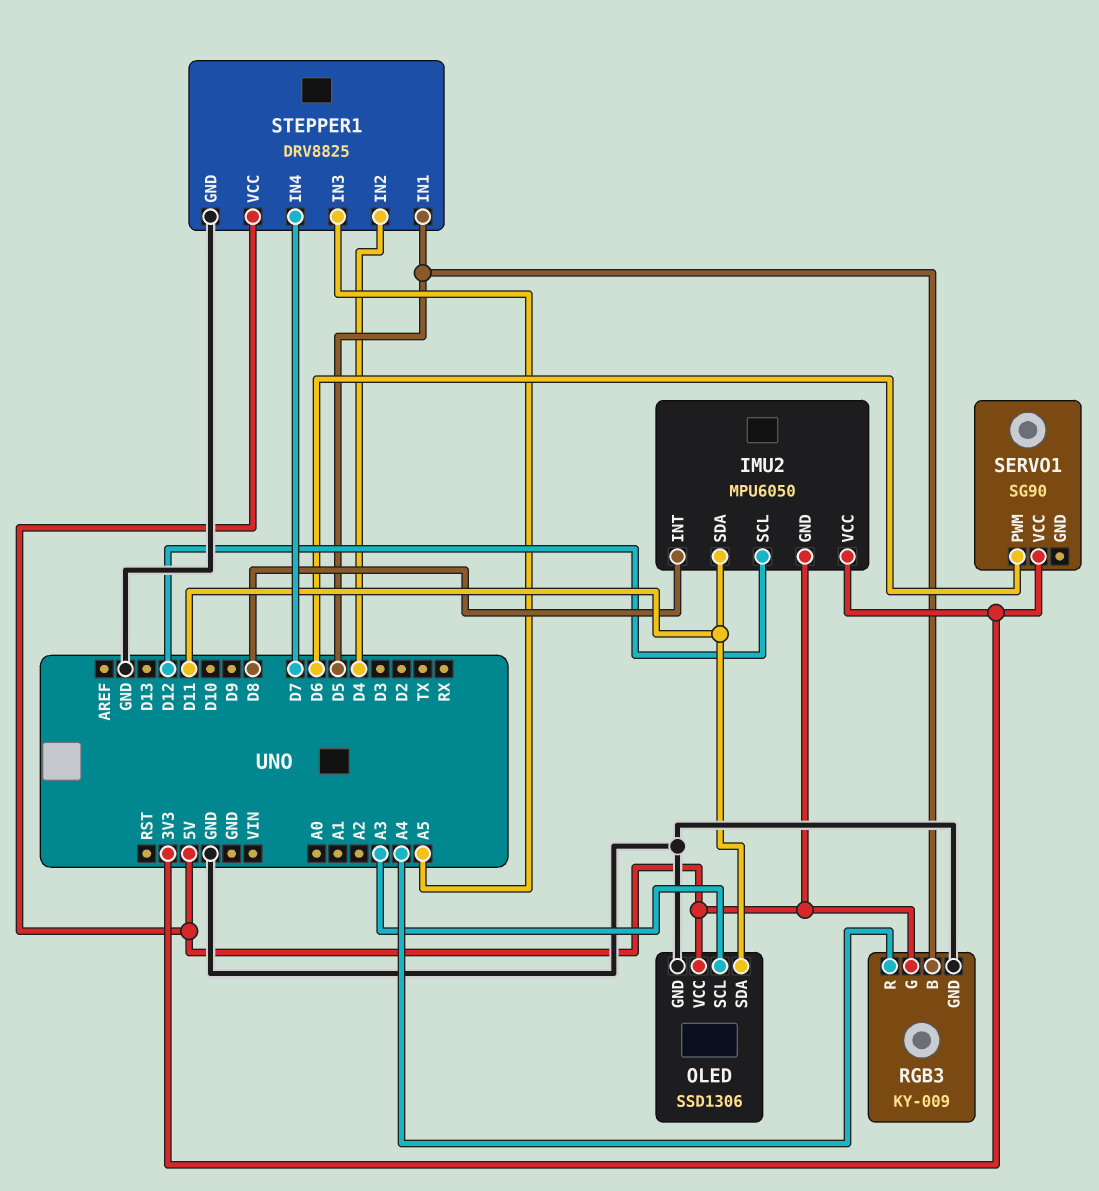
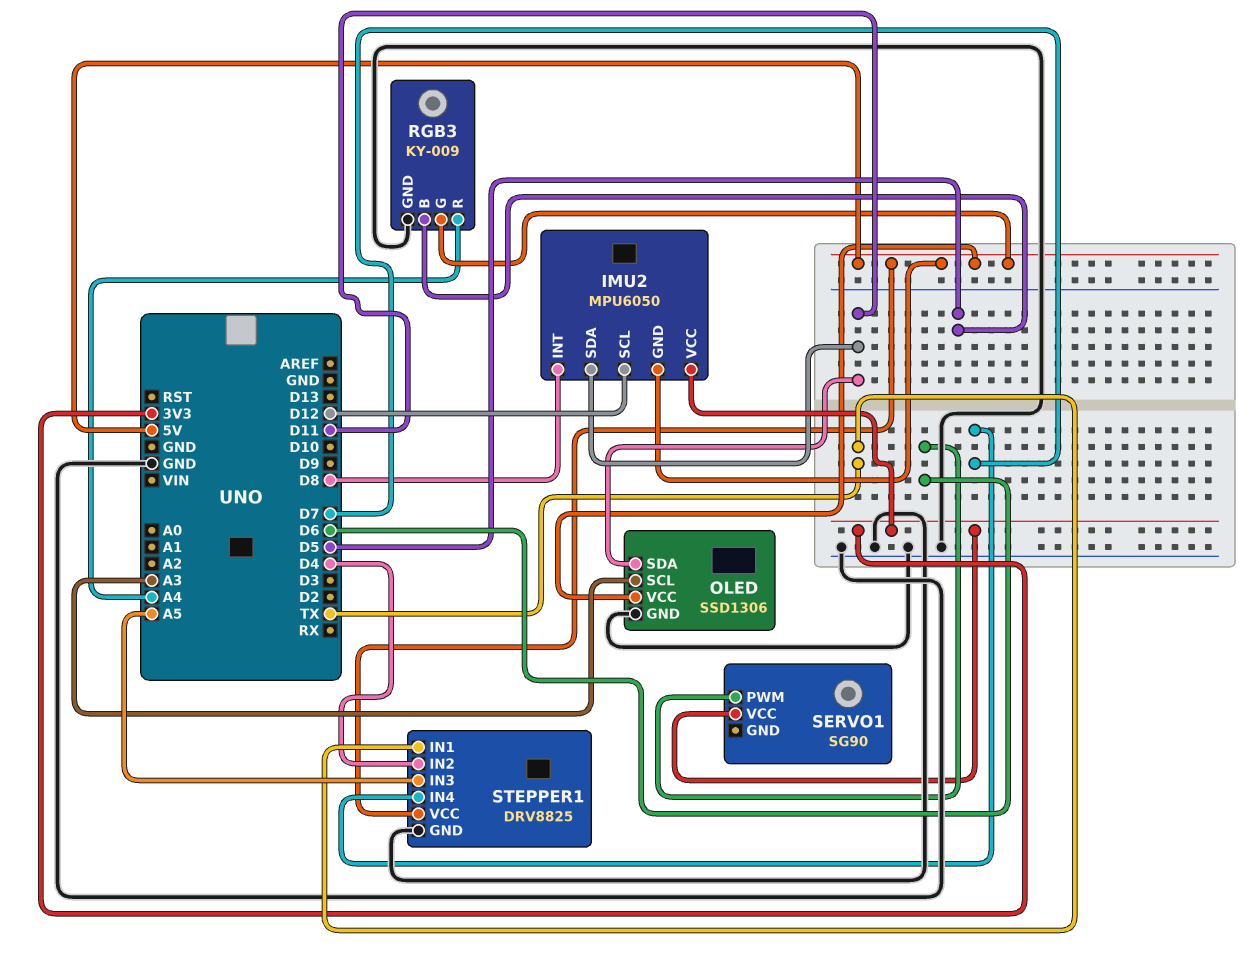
STEPPER1 pin IN1: D5 -> TX

